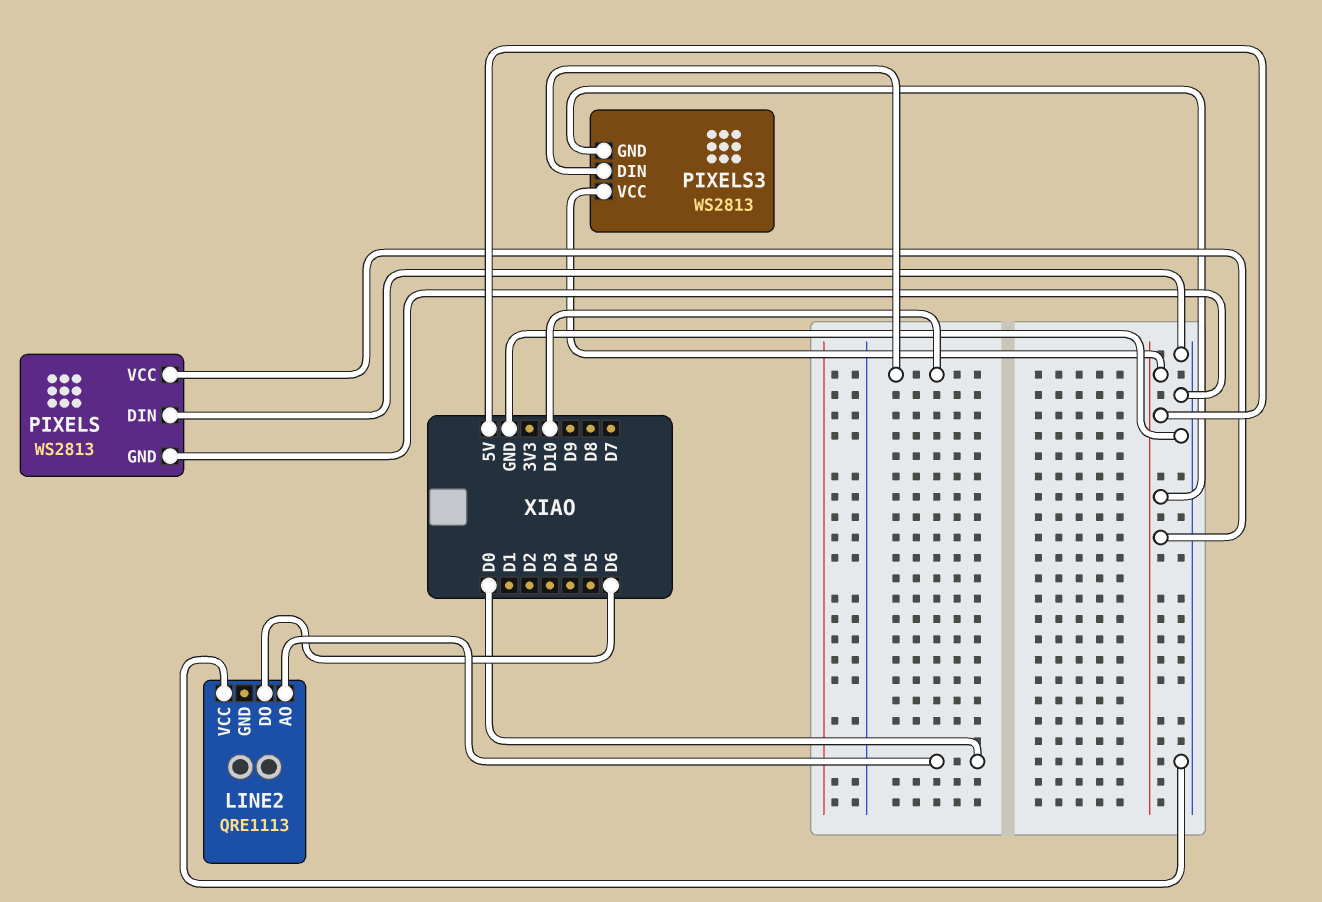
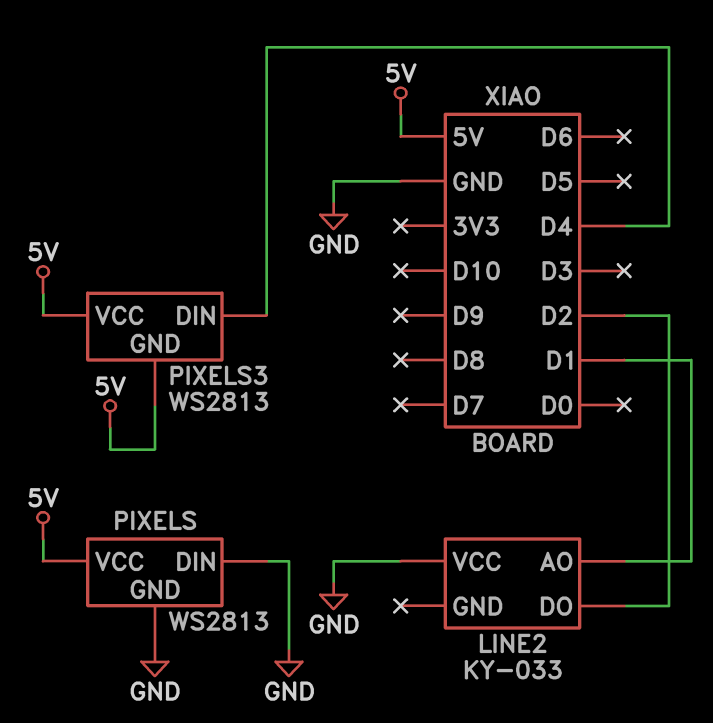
LINE2: QRE1113 -> KY-033
LINE2 pin AO: D0 -> D1
LINE2 pin DO: D6 -> D2
PIXELS3 pin DIN: D10 -> D4

